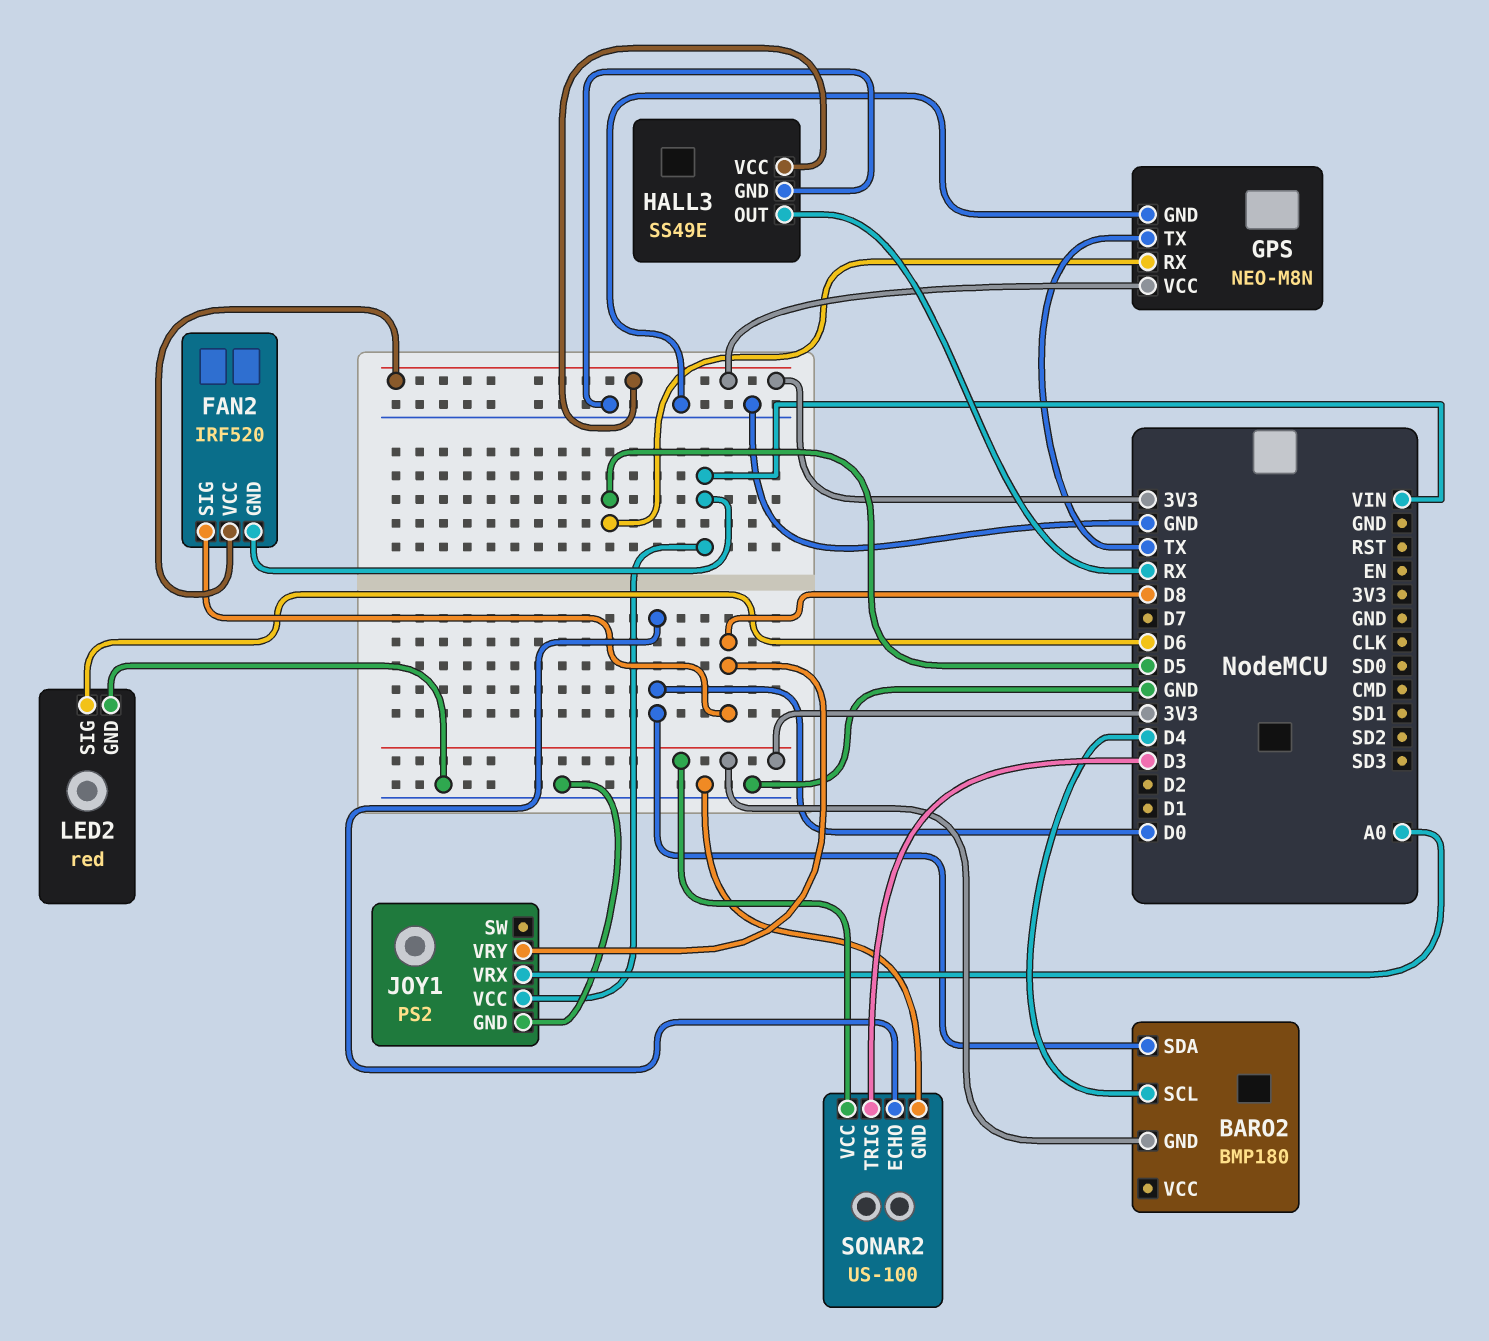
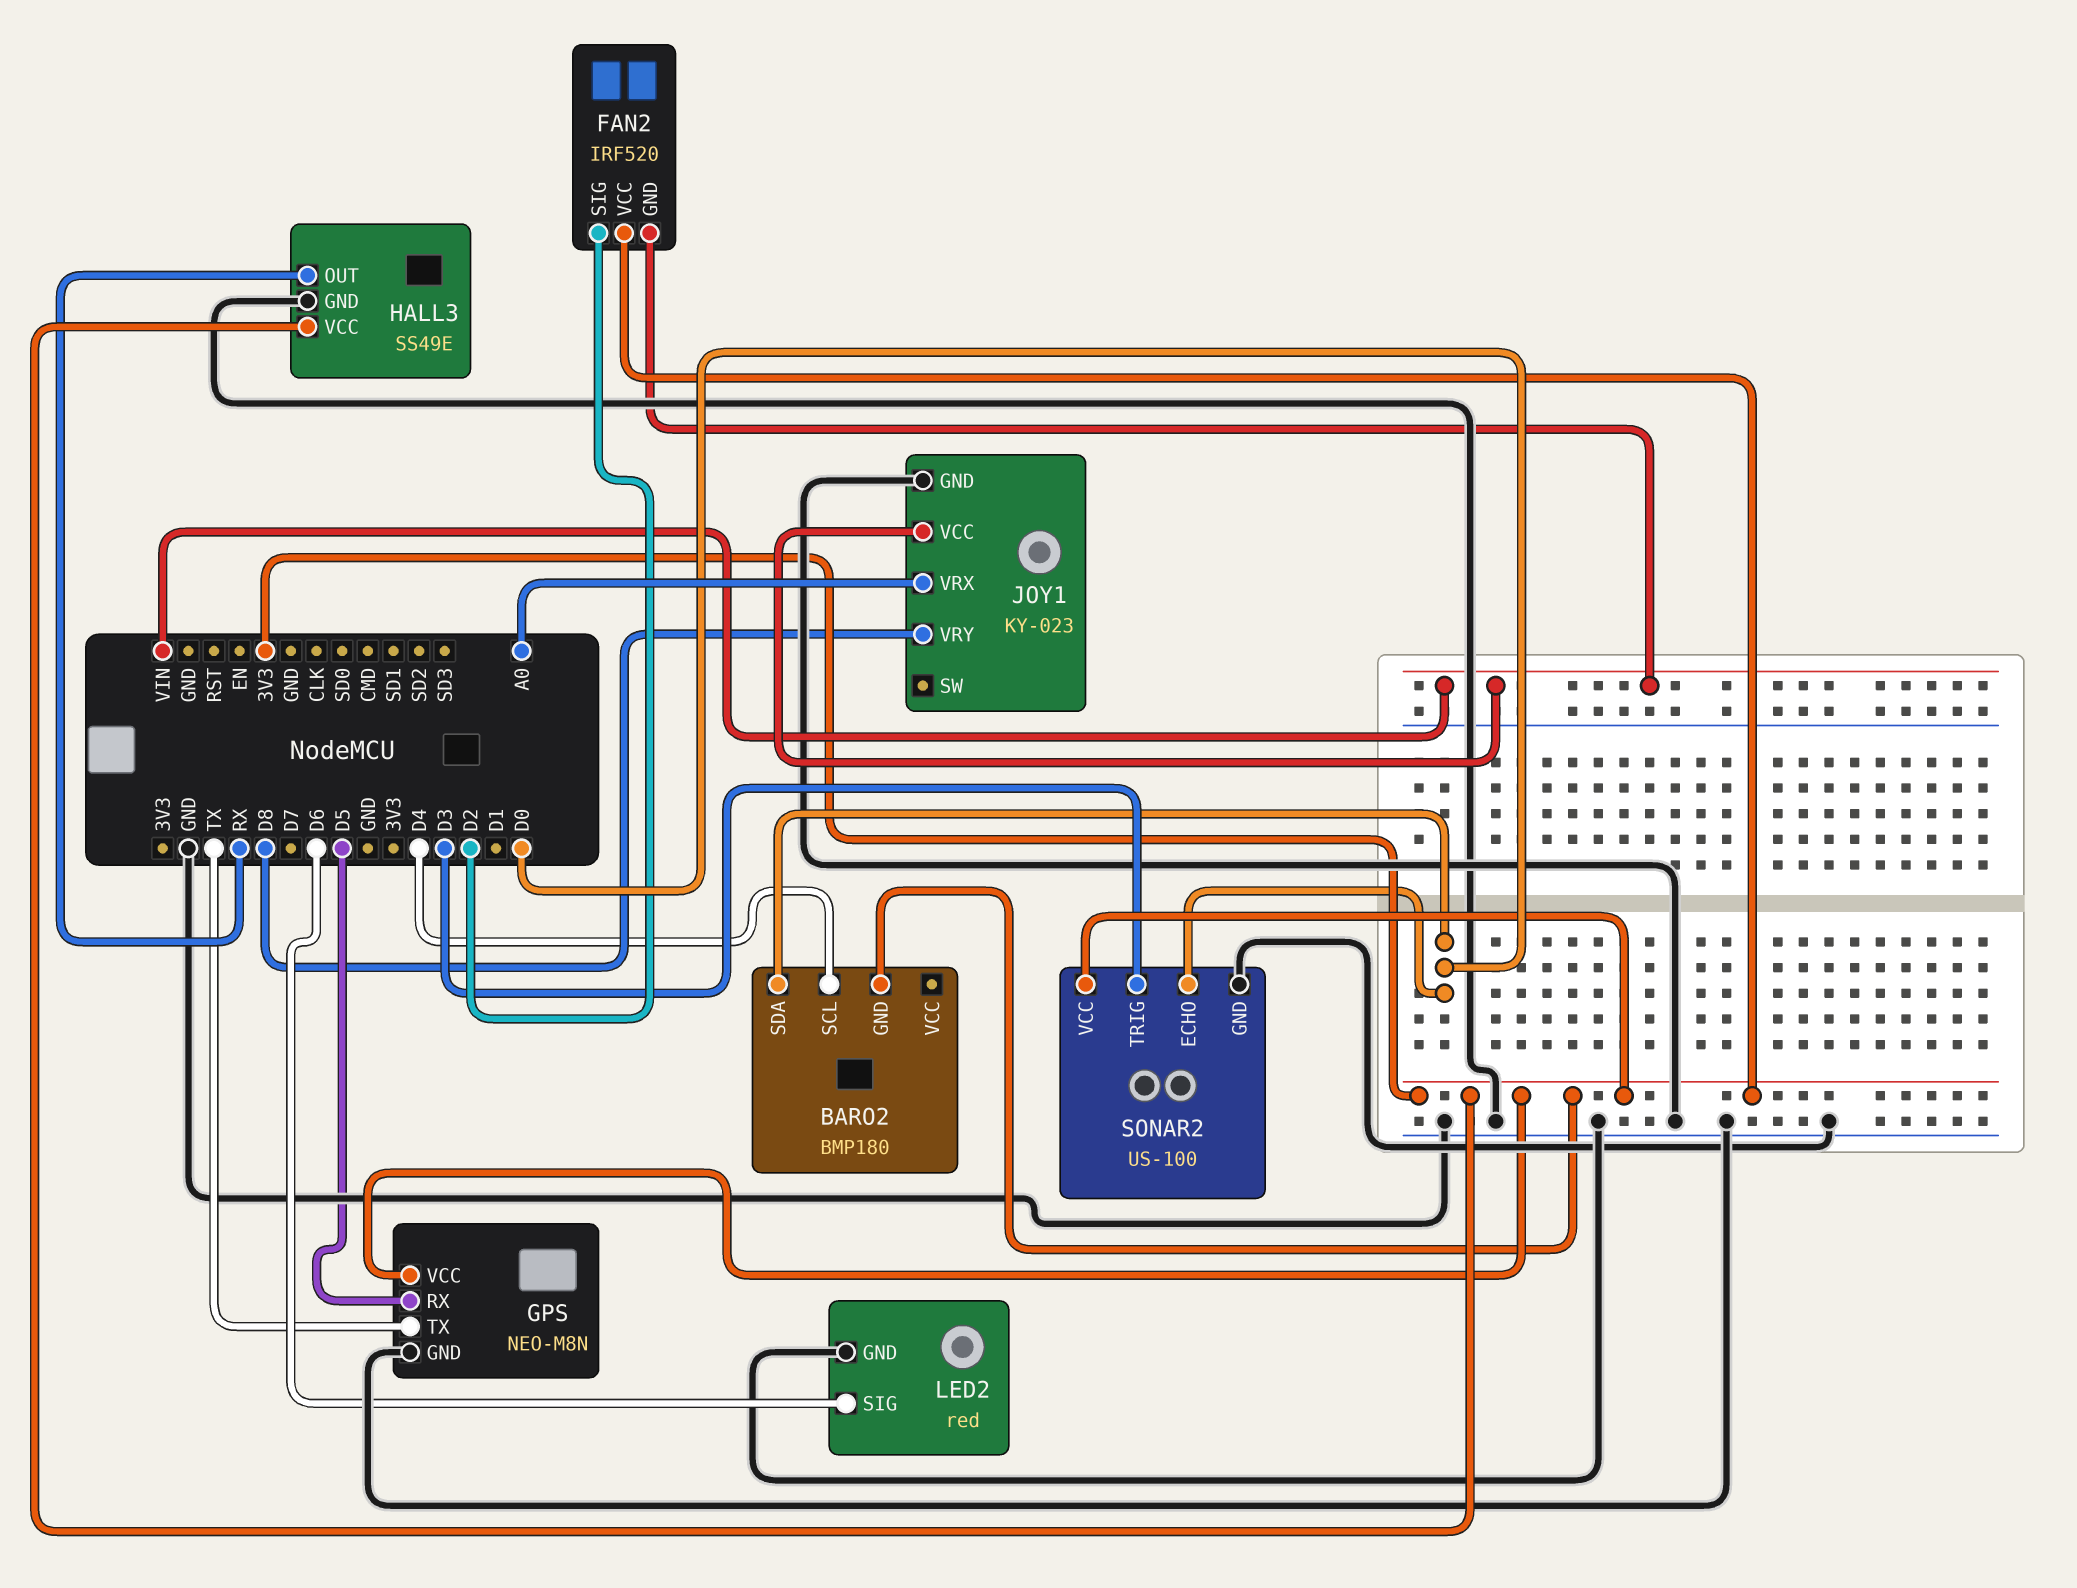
FAN2 pin SIG: D8 -> D2
JOY1: PS2 -> KY-023

